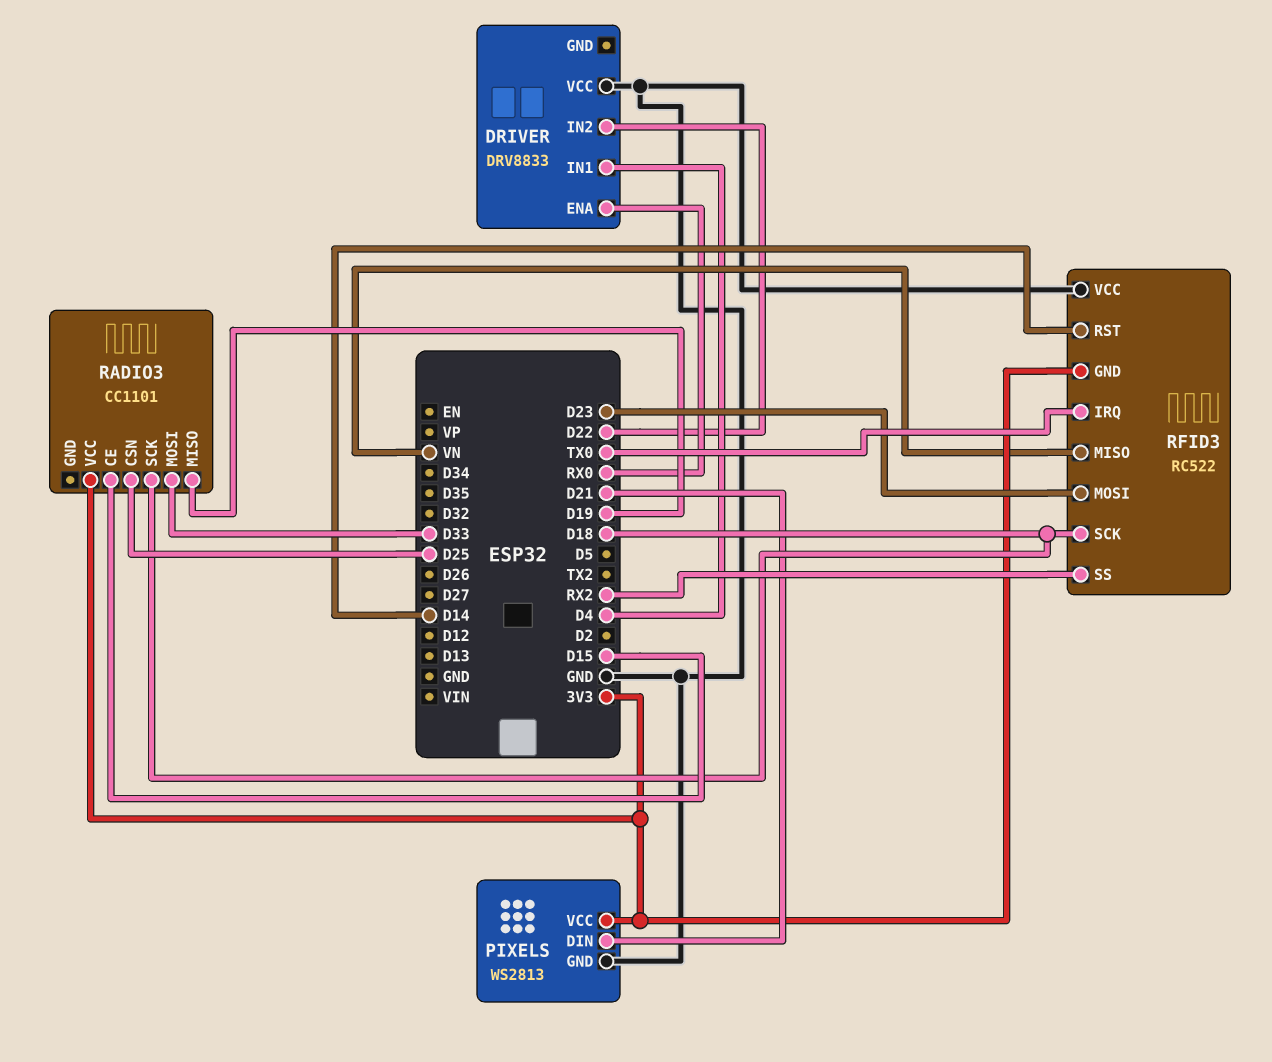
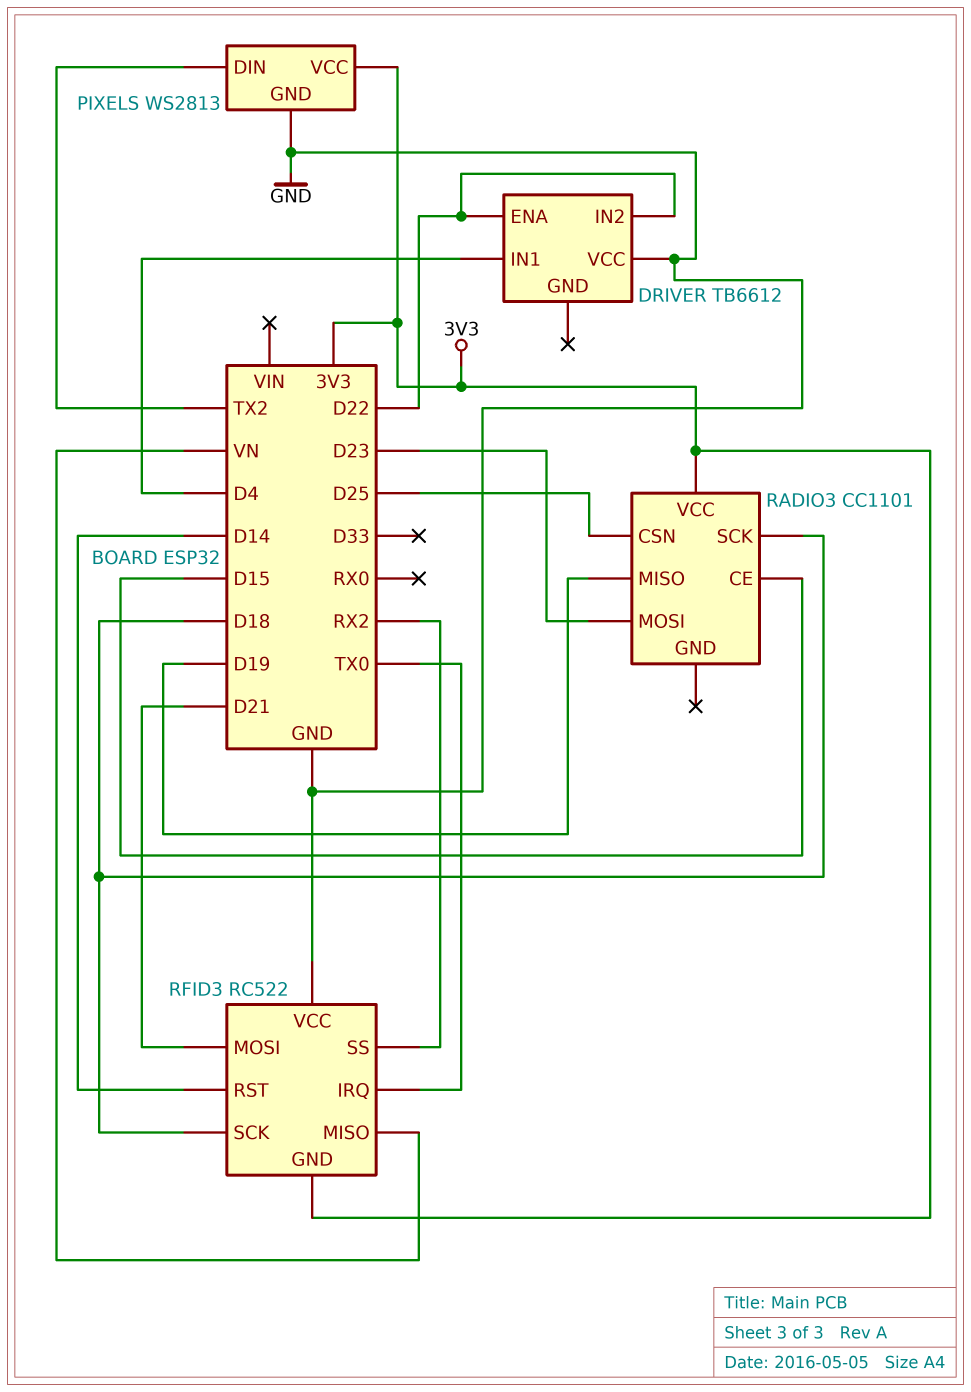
DRIVER: DRV8833 -> TB6612
DRIVER pin ENA: RX0 -> D22
PIXELS pin DIN: D21 -> TX2
RADIO3 pin MOSI: D33 -> D23
RFID3 pin MOSI: D23 -> D21

